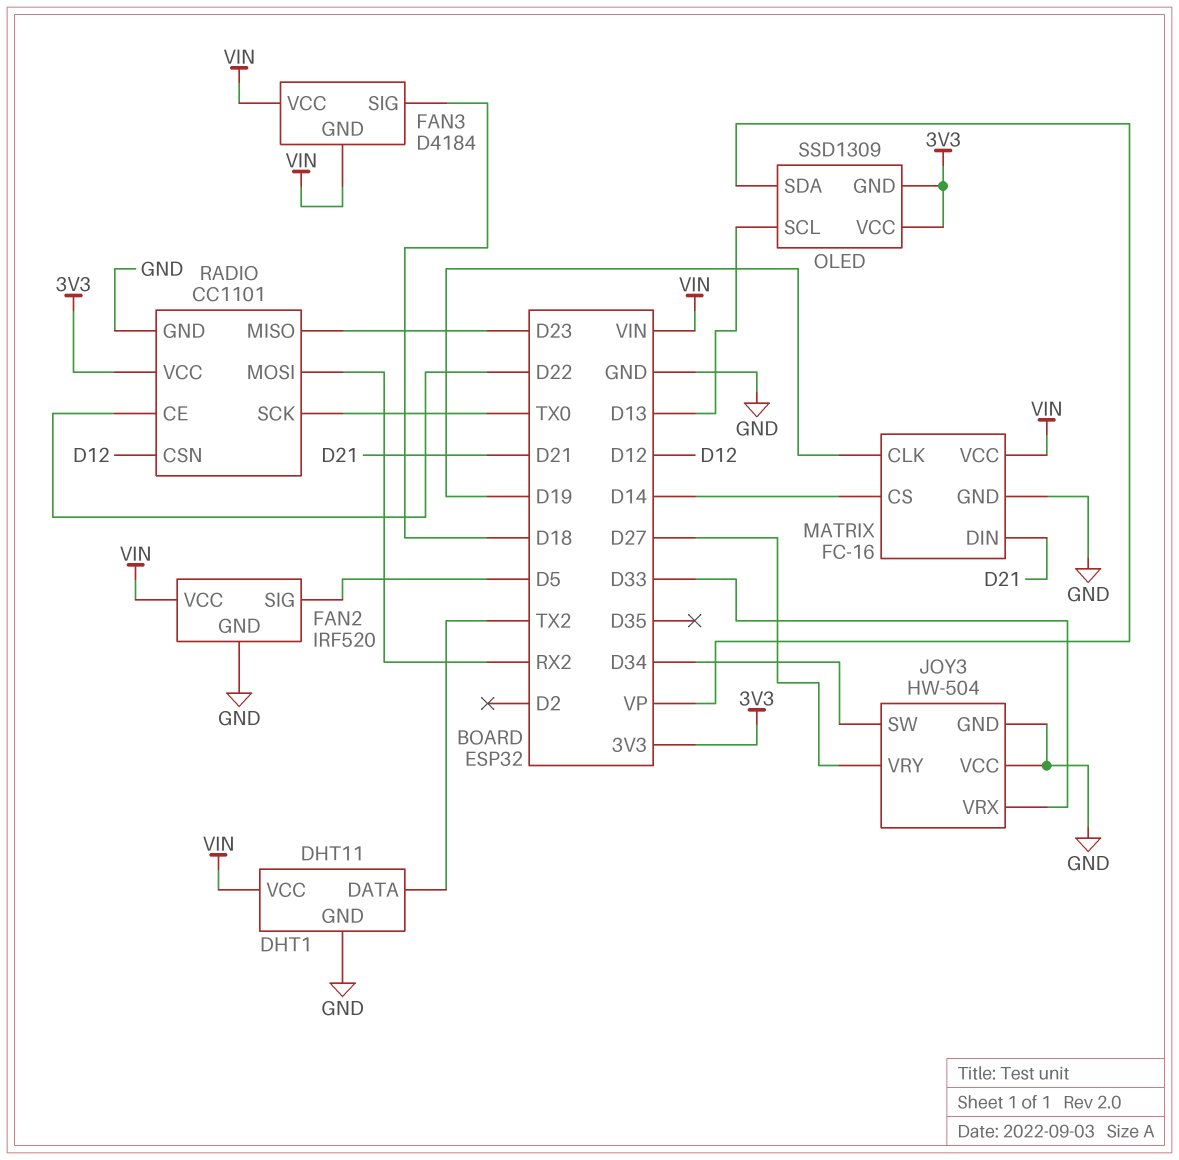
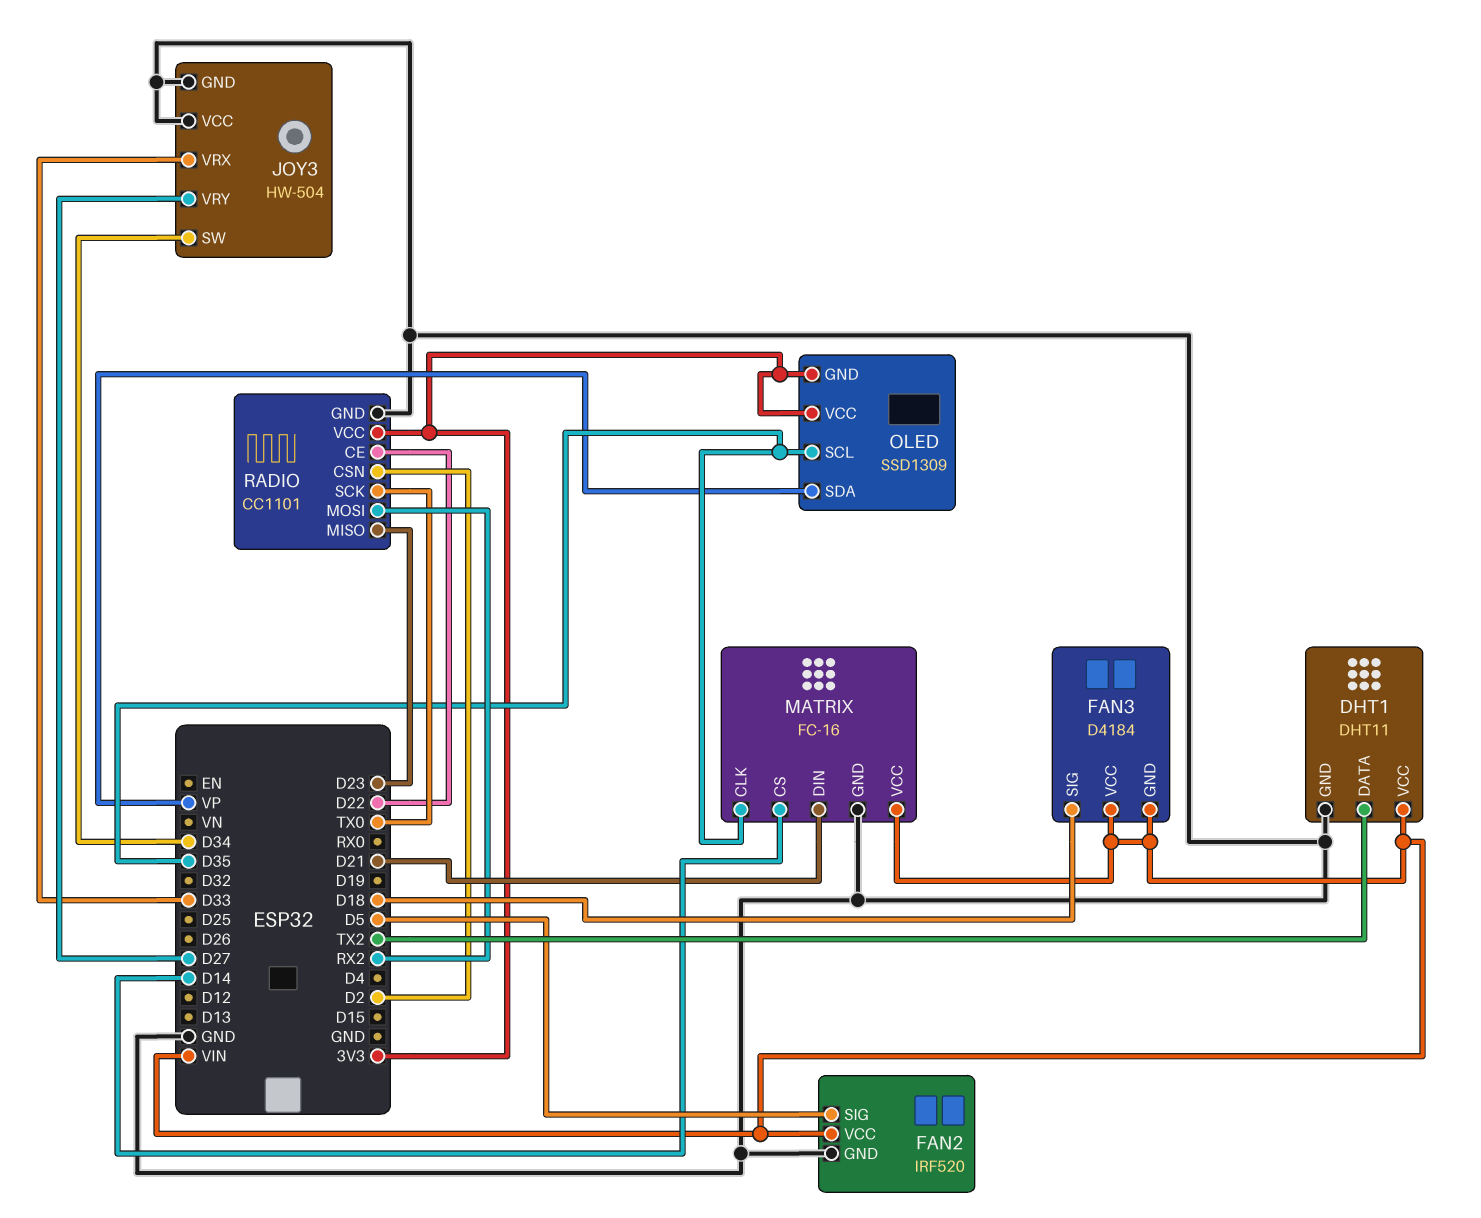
MATRIX pin CLK: D19 -> D35
OLED pin SCL: D13 -> D35
RADIO pin CSN: D12 -> D2

